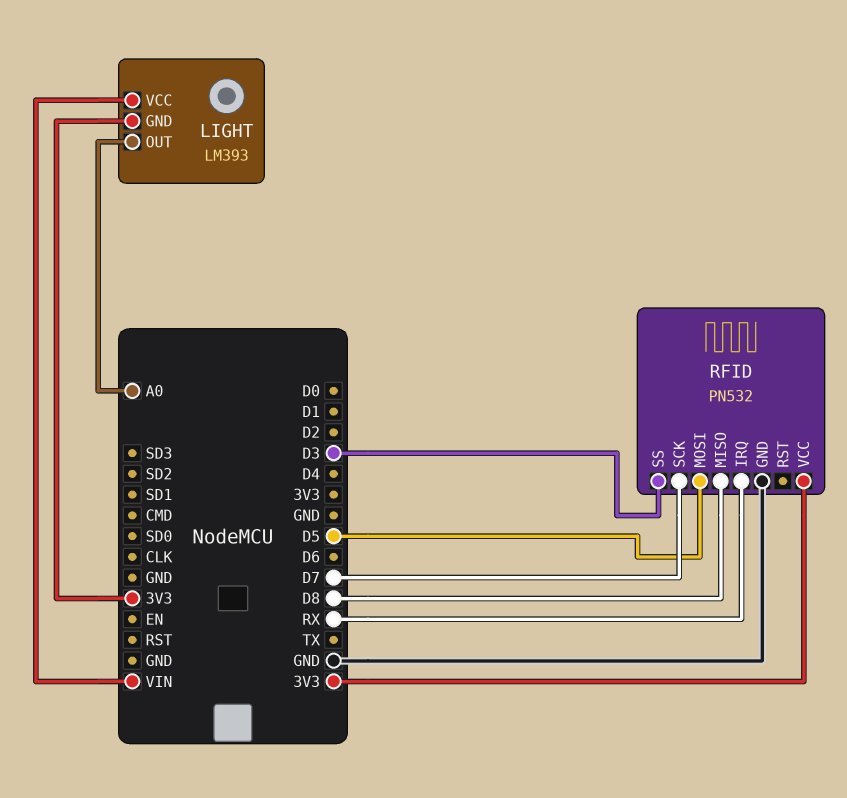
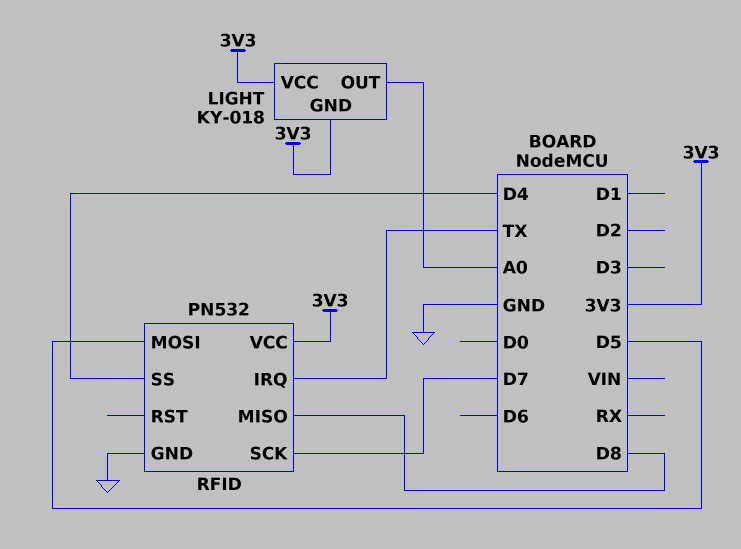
LIGHT: LM393 -> KY-018
LIGHT pin VCC: VIN -> 3V3
RFID pin IRQ: RX -> TX
RFID pin SS: D3 -> D4

